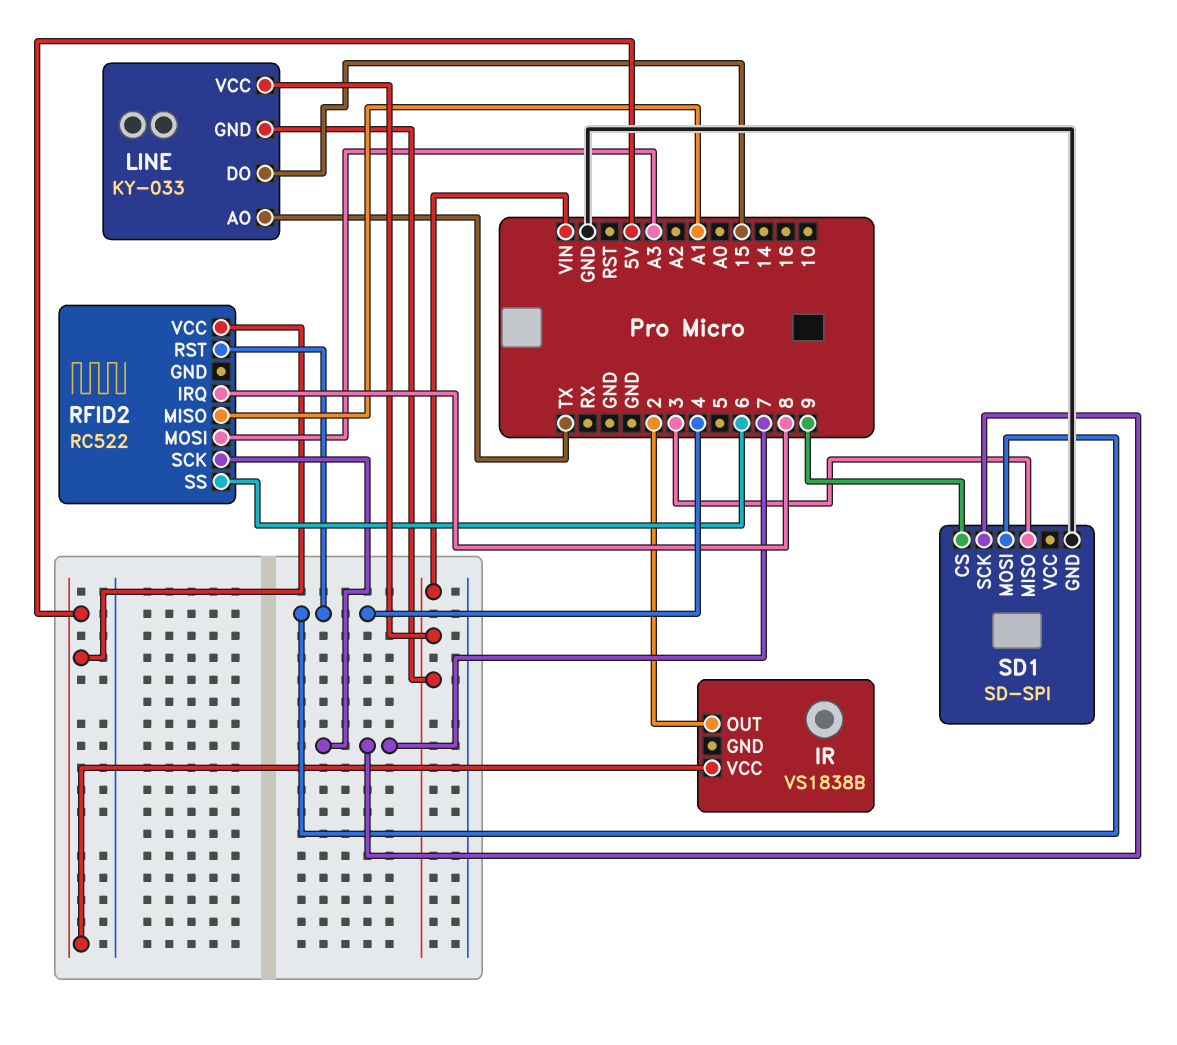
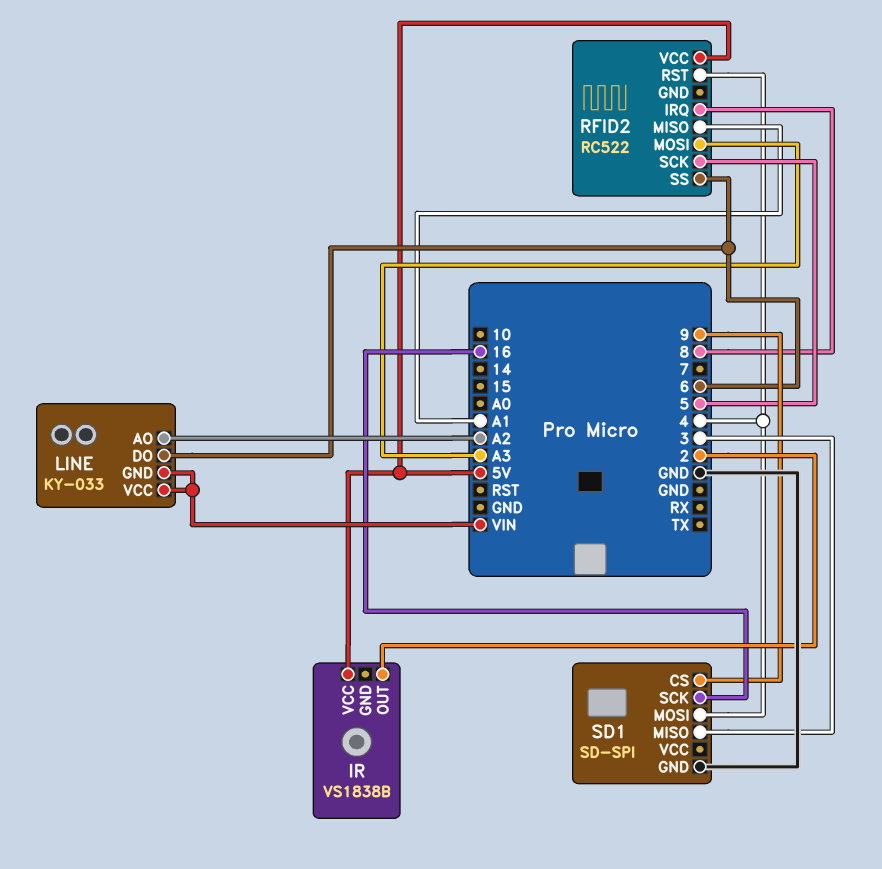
LINE pin AO: TX -> A2
LINE pin DO: 15 -> 6
RFID2 pin SCK: 7 -> 5
SD1 pin SCK: 7 -> 16

